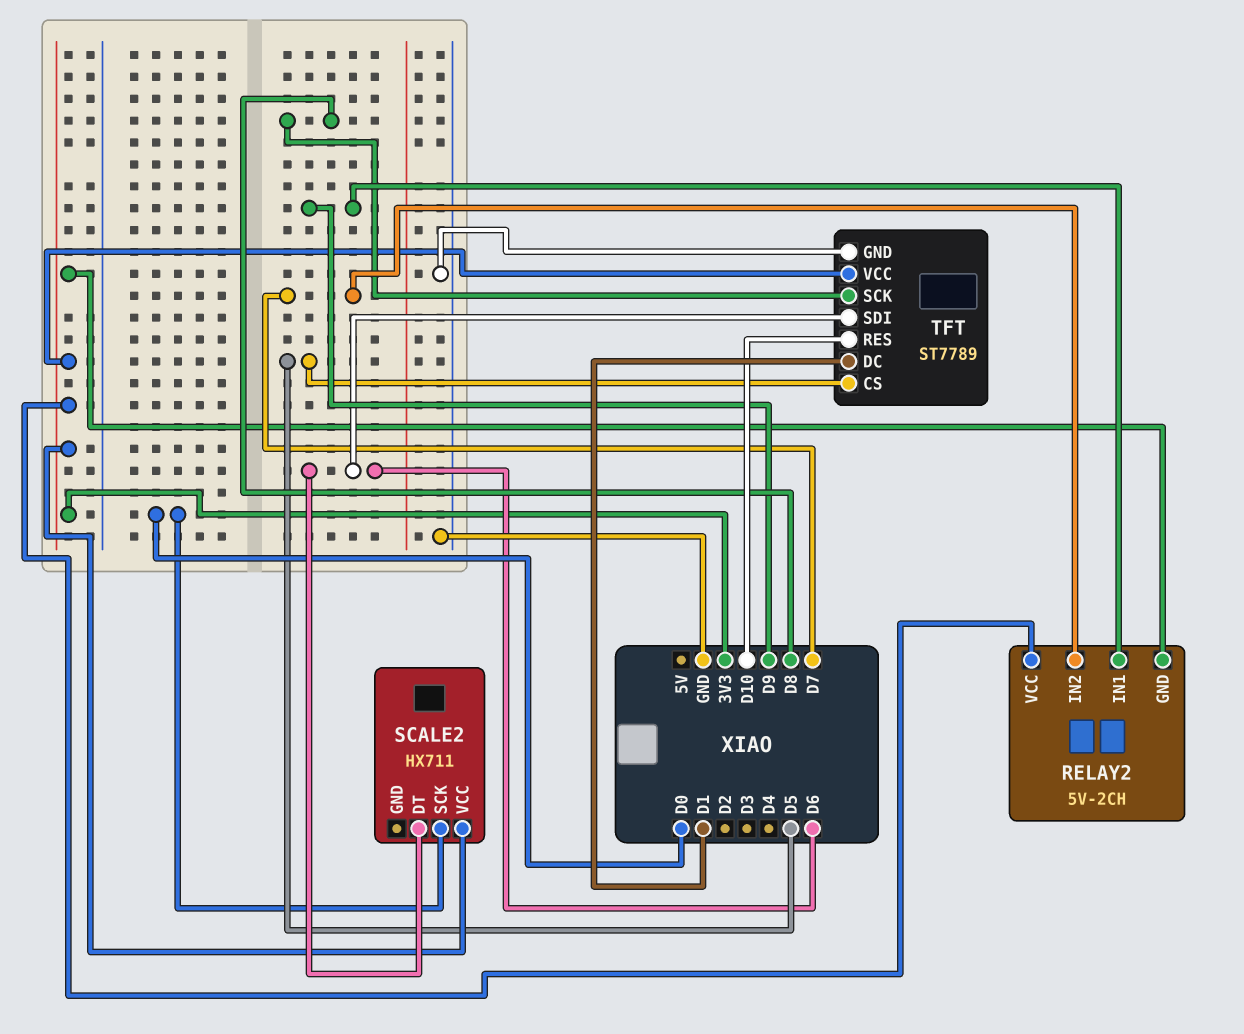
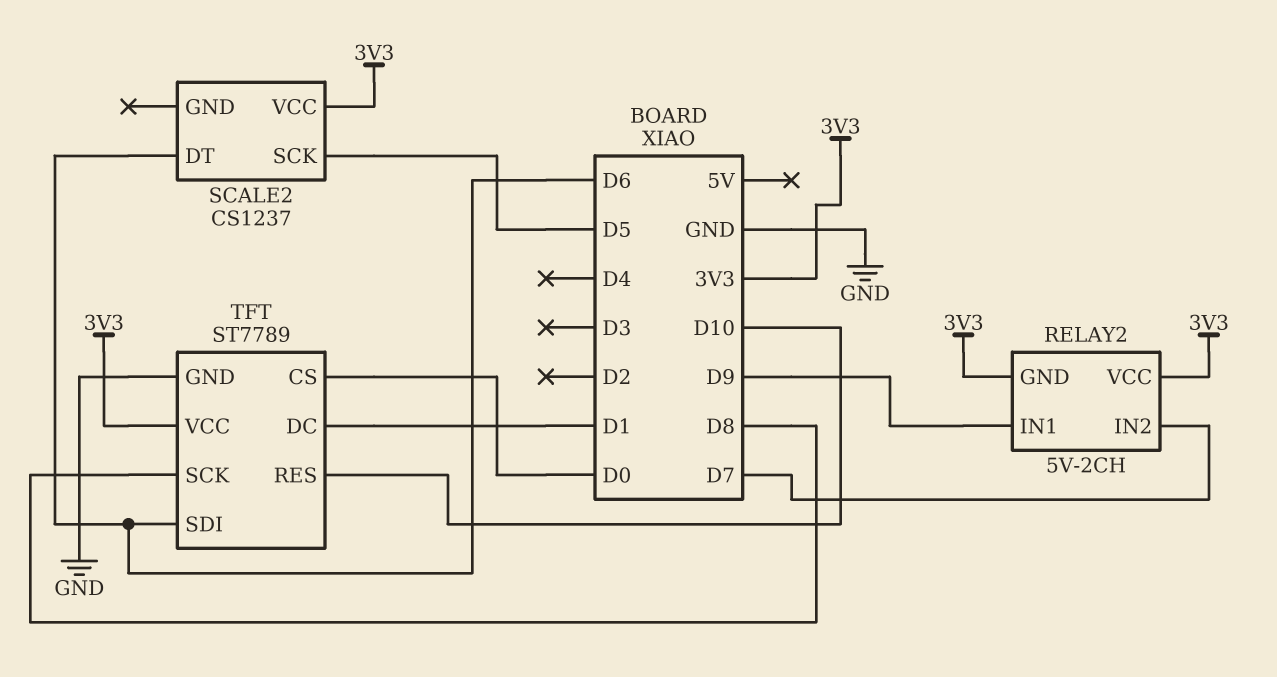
SCALE2: HX711 -> CS1237
SCALE2 pin SCK: D0 -> D5
TFT pin CS: D5 -> D0

